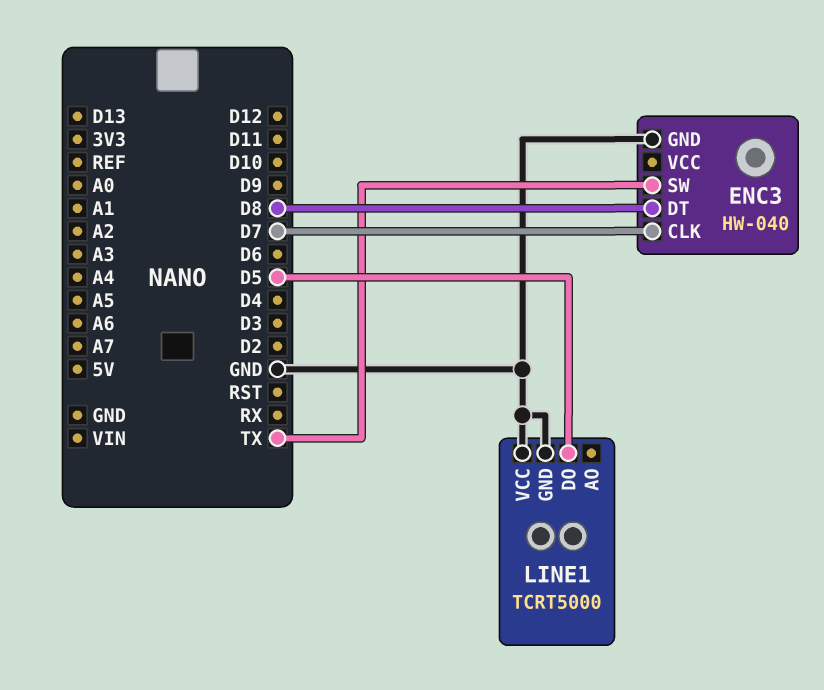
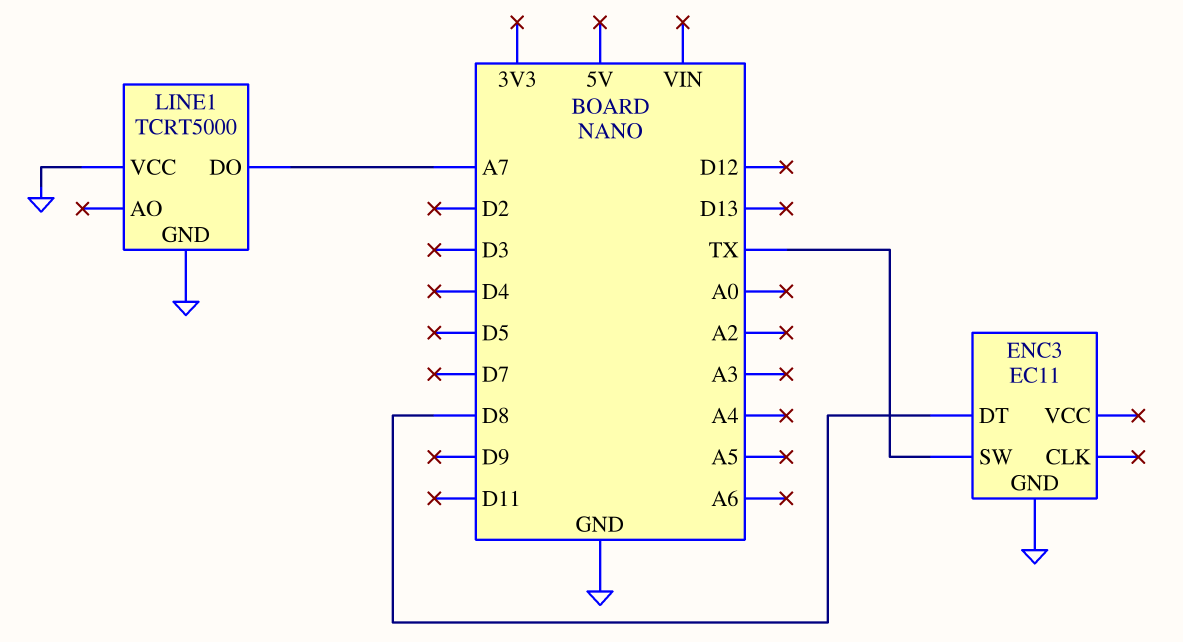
ENC3: HW-040 -> EC11
ENC3 pin CLK: D7 -> none
LINE1 pin DO: D5 -> A7

